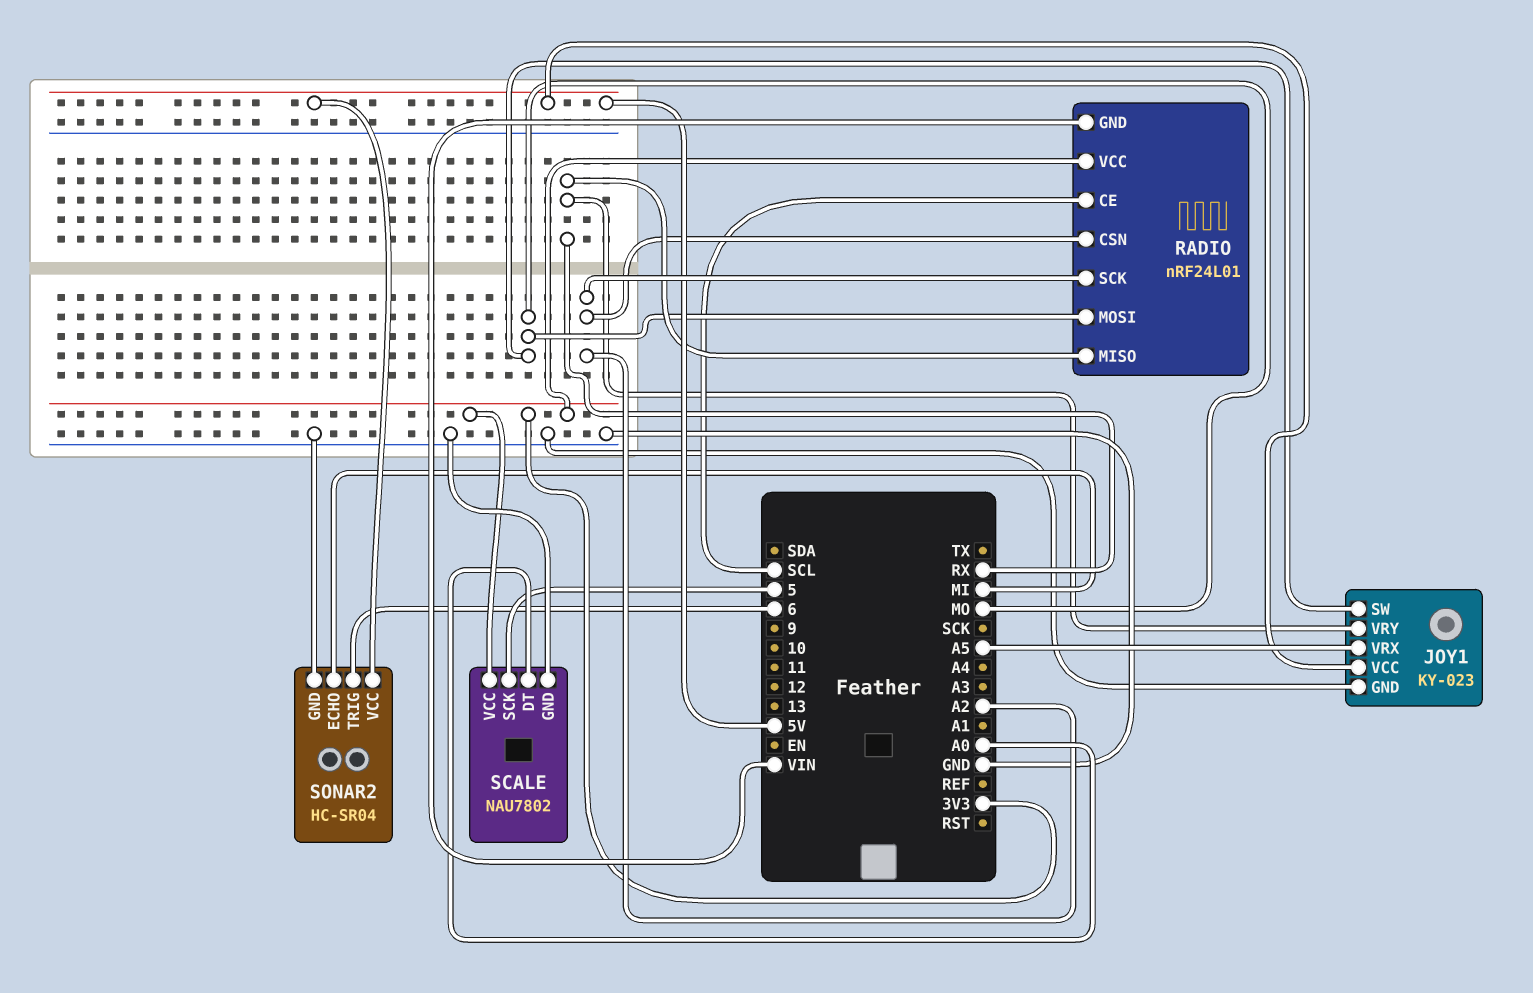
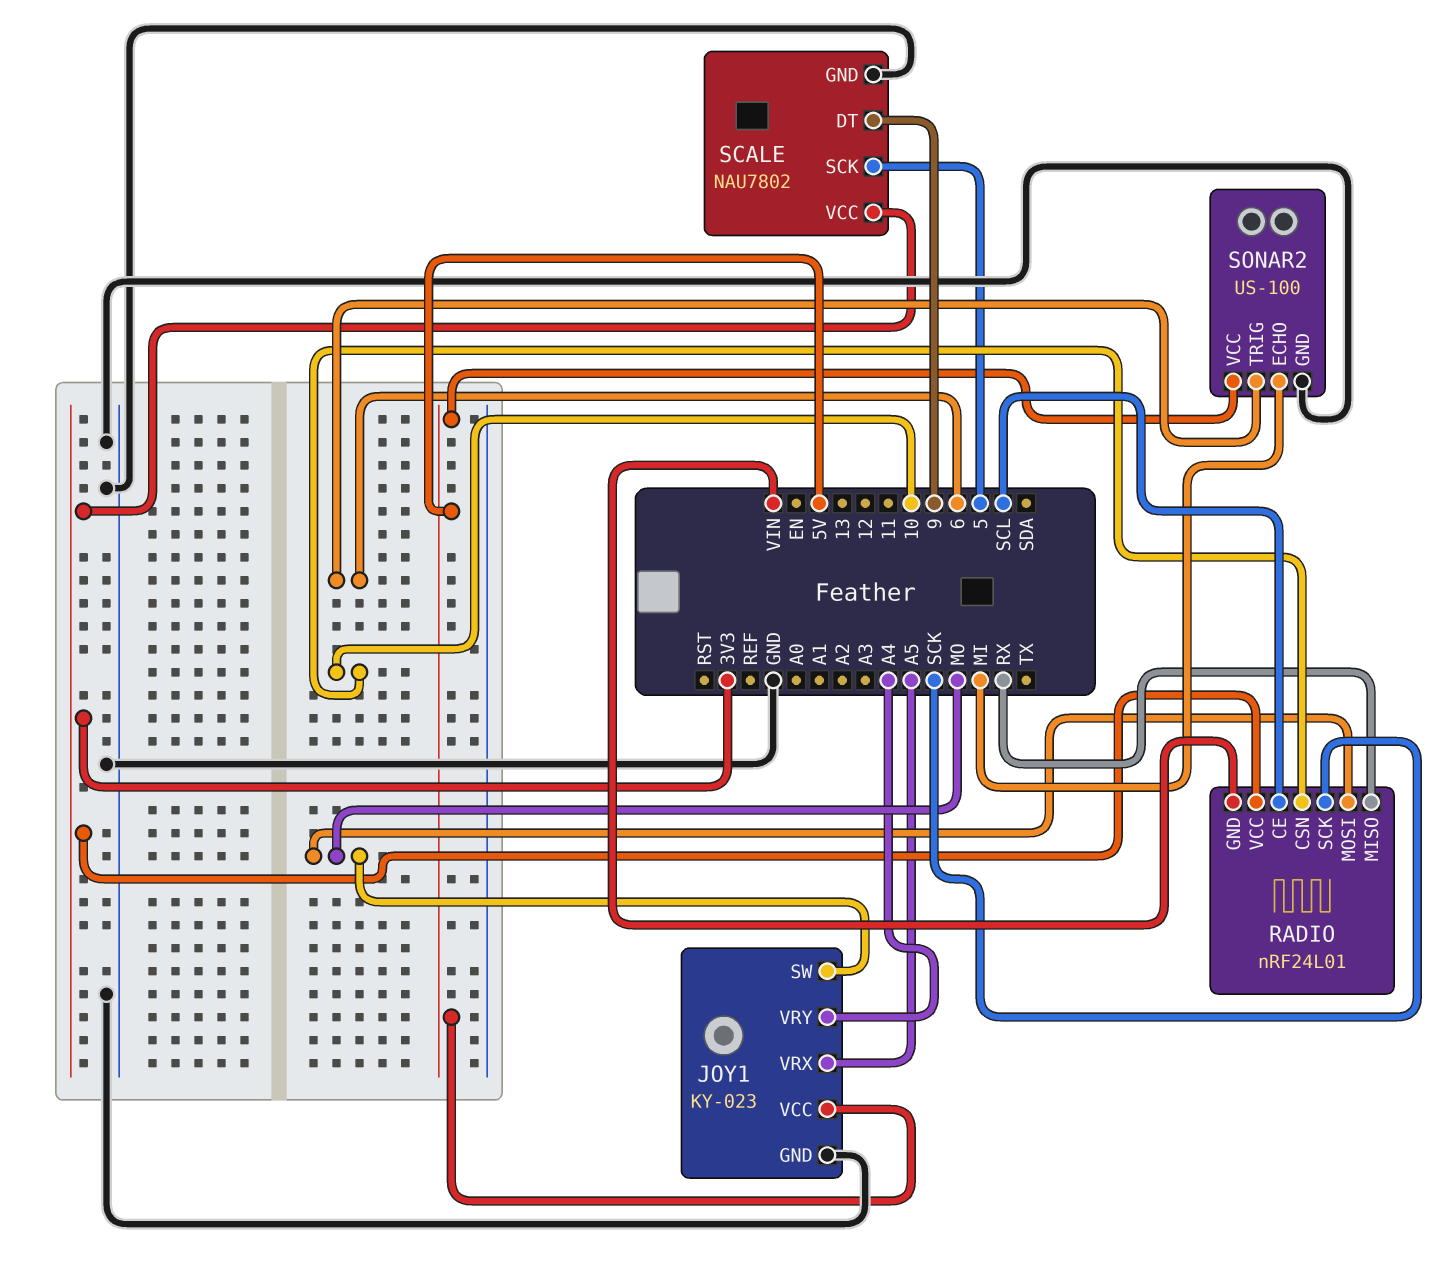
JOY1 pin VRY: RX -> A4
RADIO pin CSN: A2 -> 10
RADIO pin SCK: A2 -> SCK
SCALE pin DT: A0 -> 9
SONAR2: HC-SR04 -> US-100

